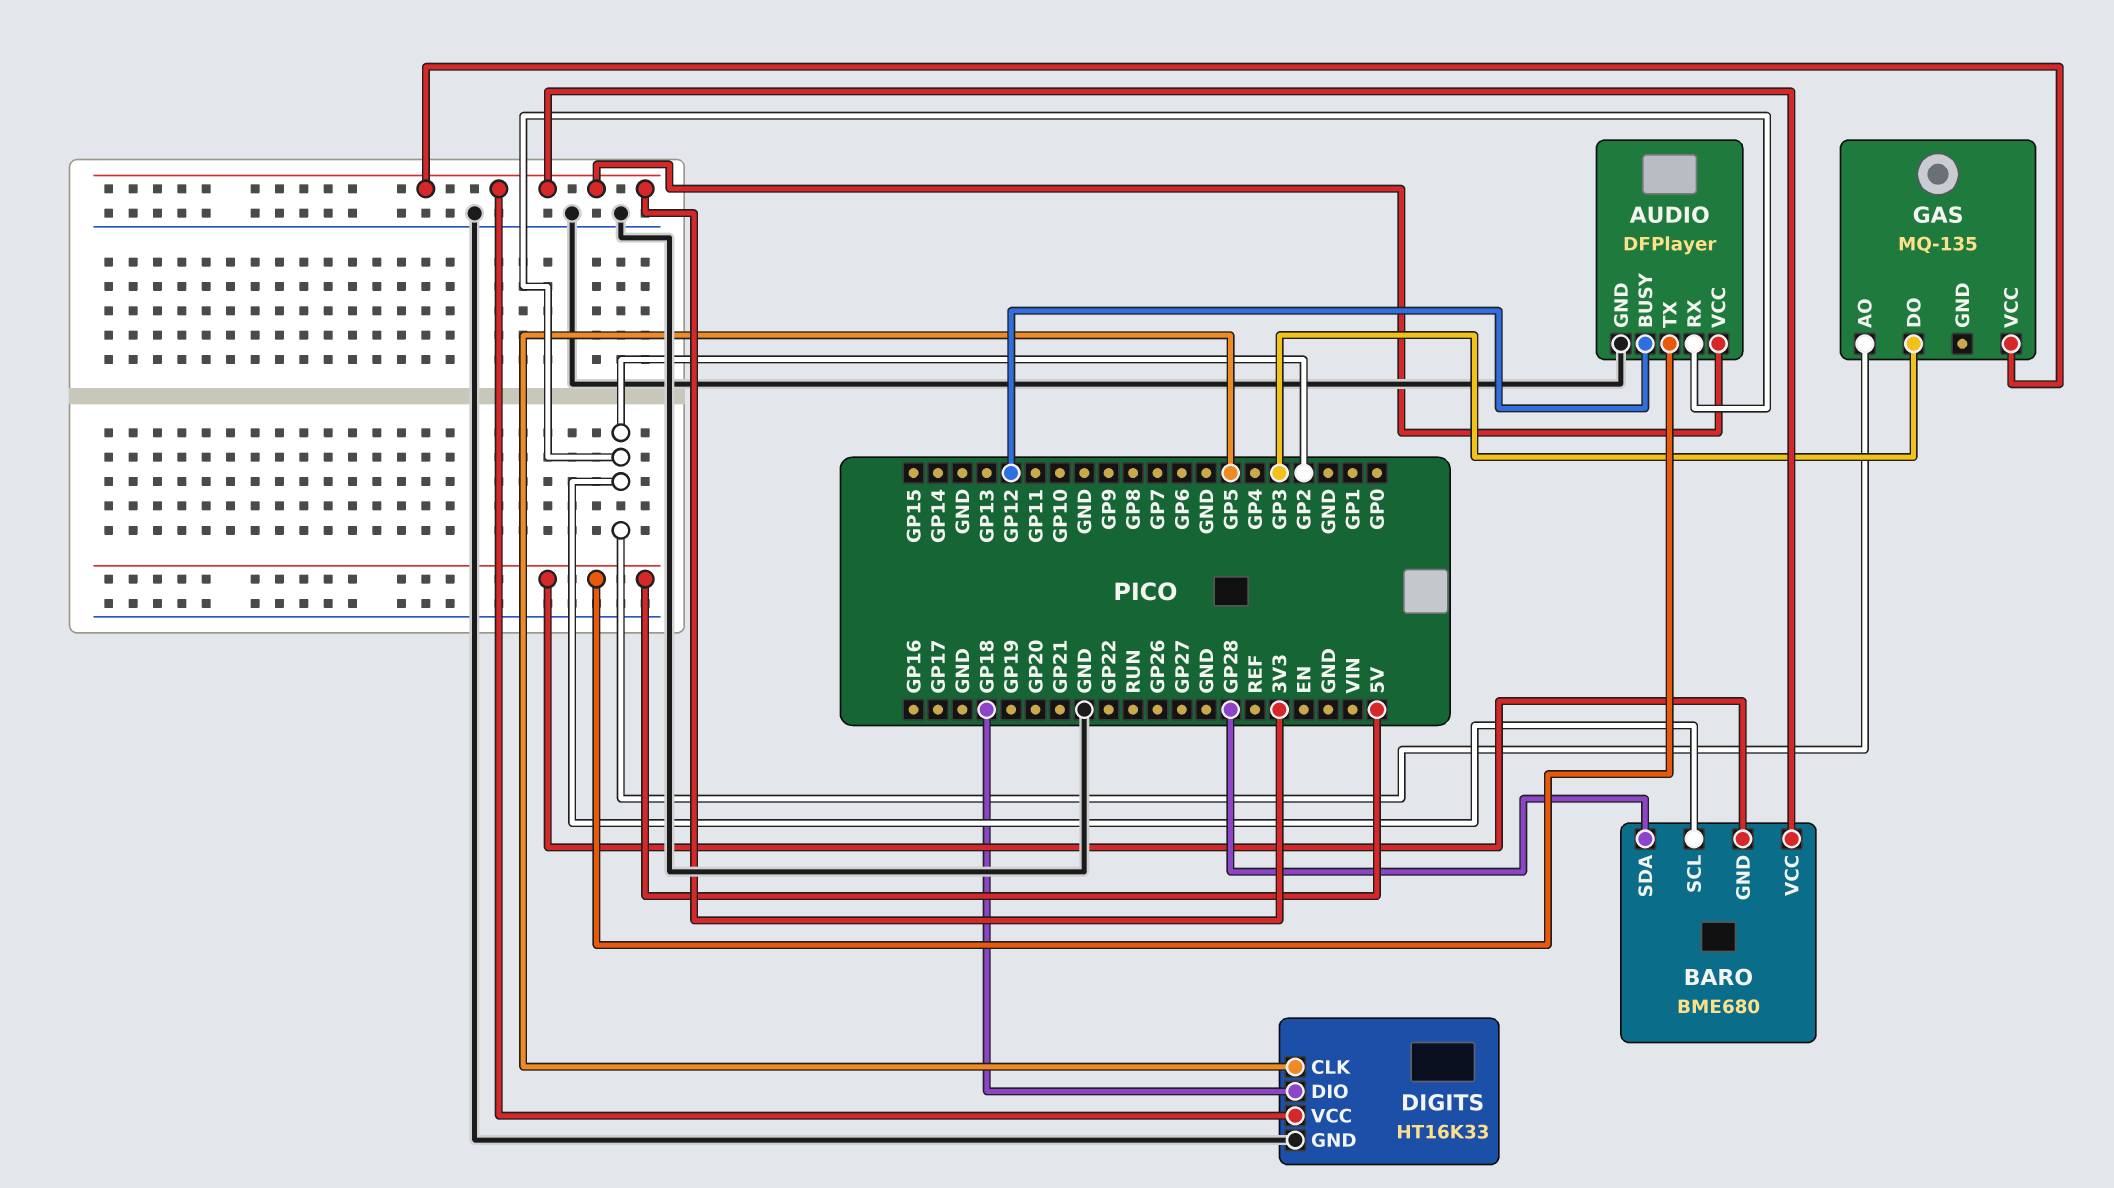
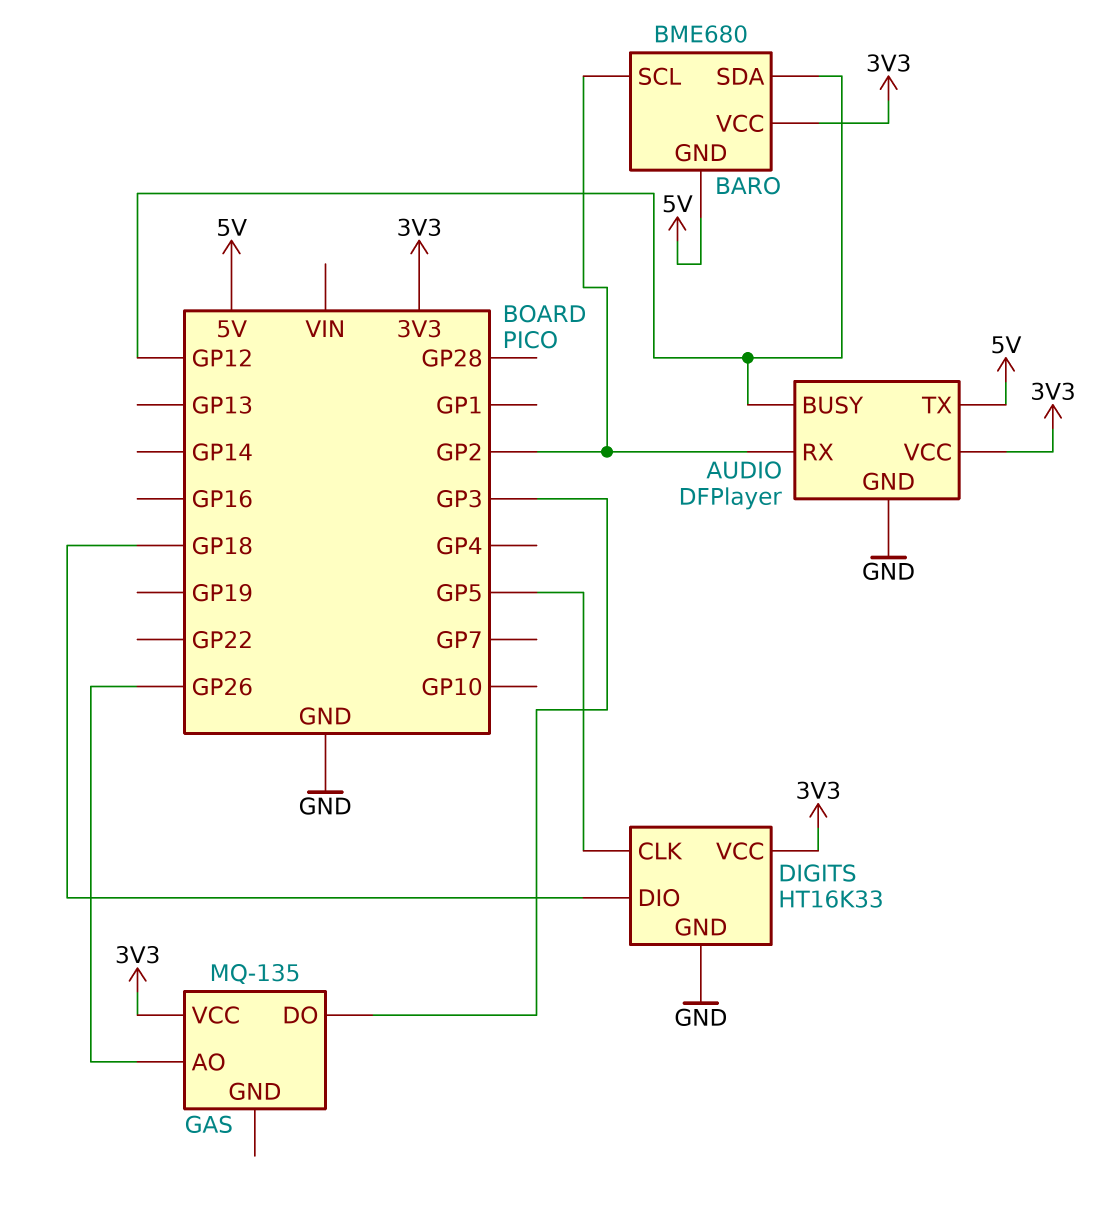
BARO pin SDA: GP28 -> GP12
GAS pin AO: GP2 -> GP26

